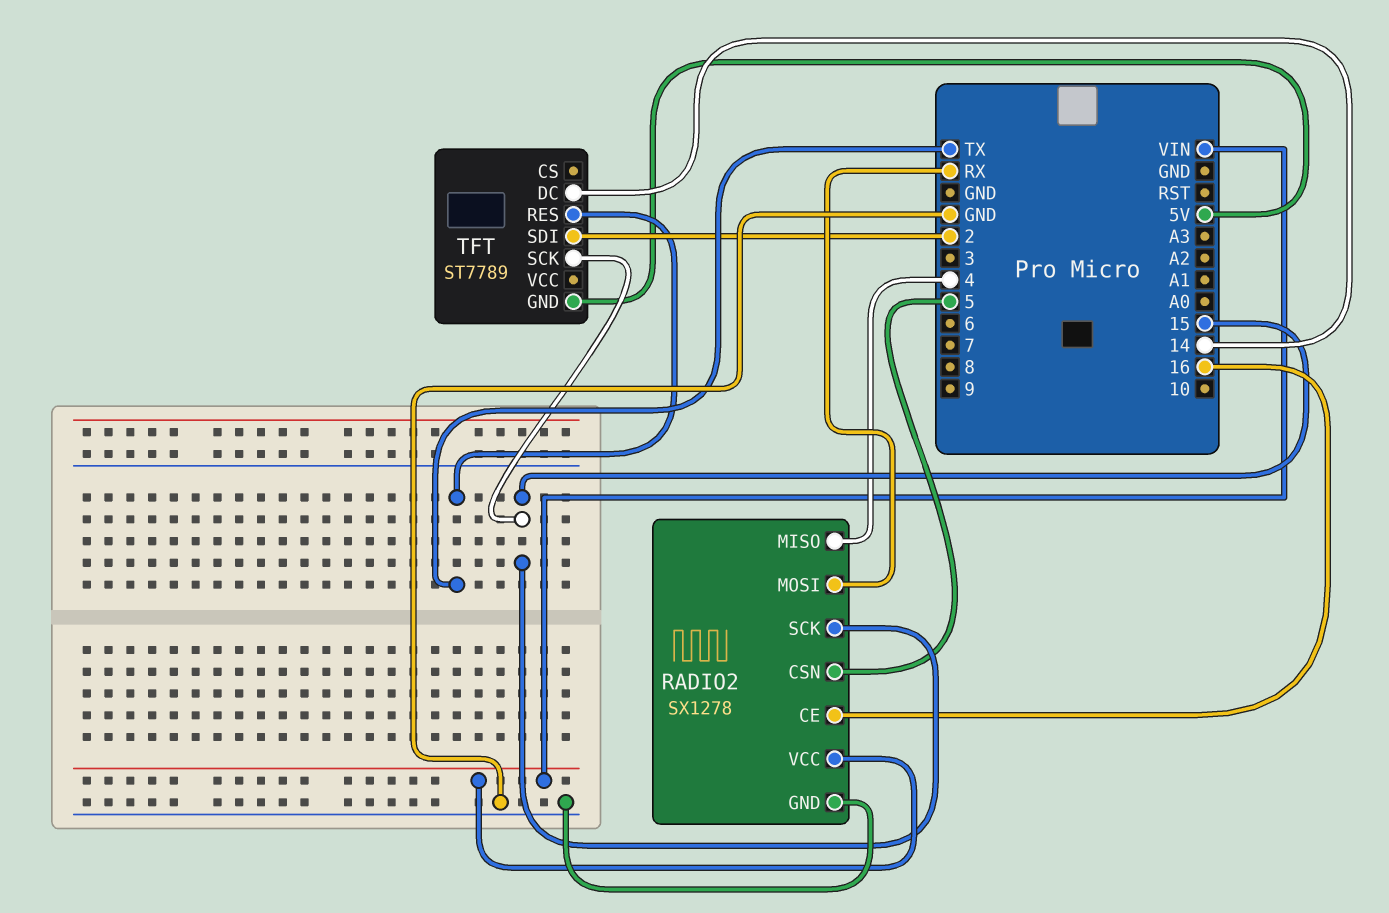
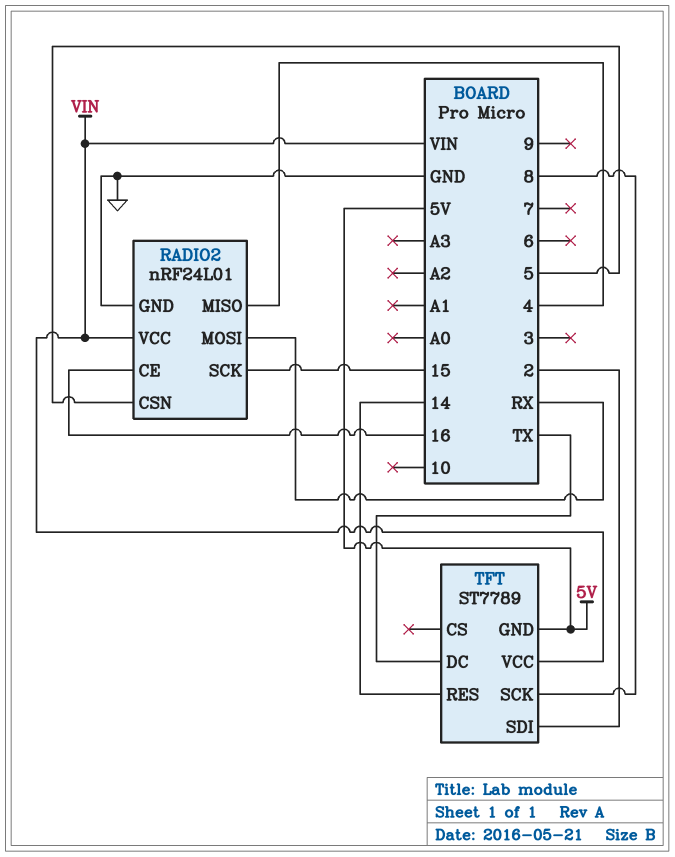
RADIO2: SX1278 -> nRF24L01
TFT pin DC: 14 -> TX
TFT pin RES: TX -> 14
TFT pin SCK: 15 -> 8
TFT pin VCC: none -> VIN

